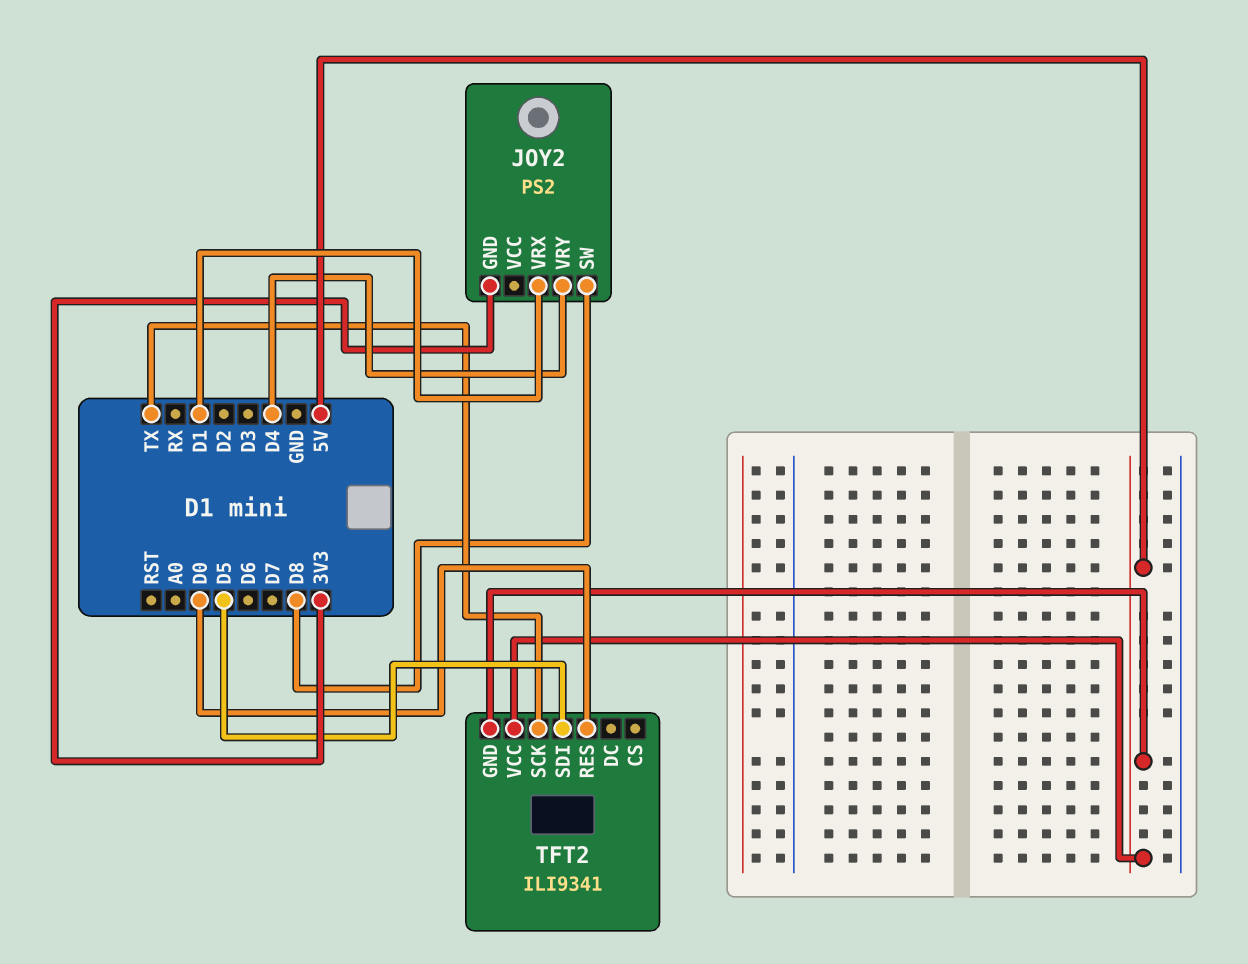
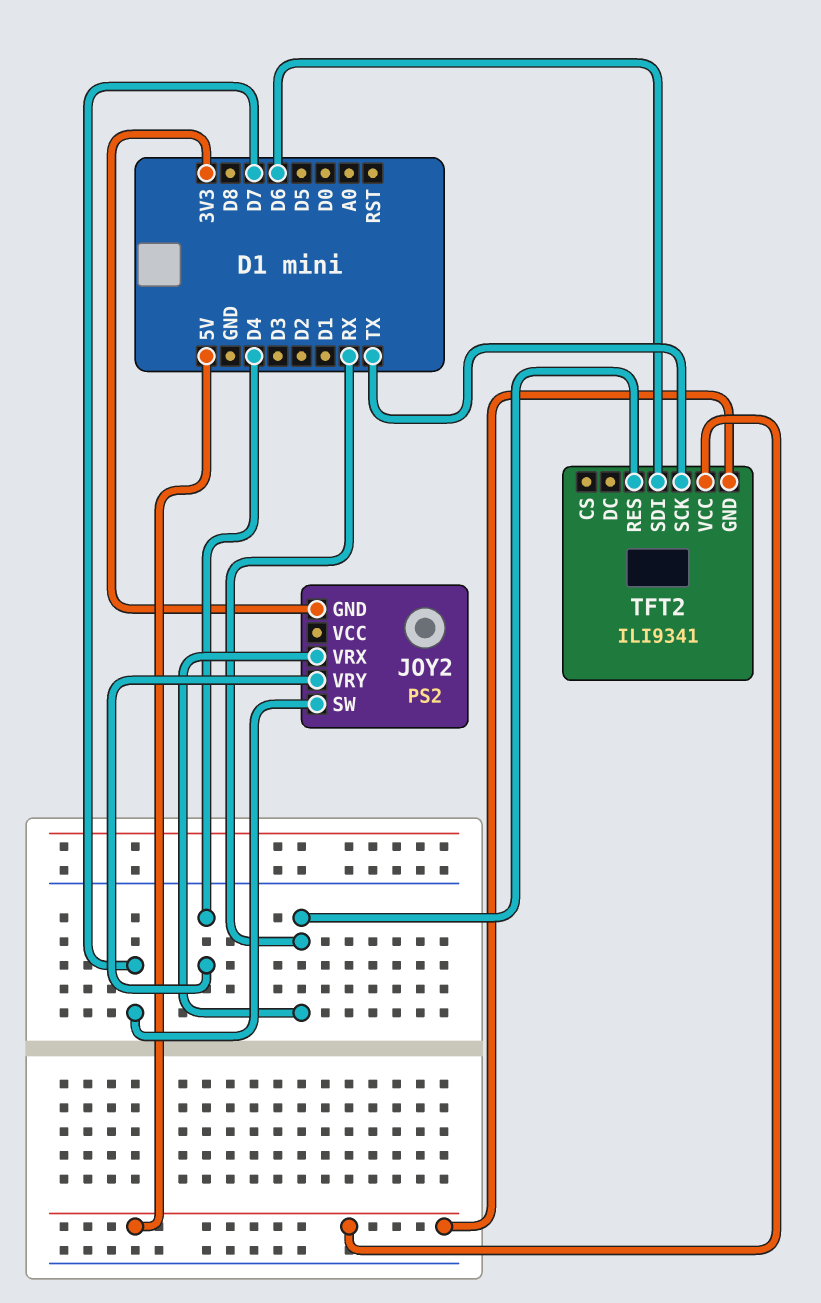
JOY2 pin SW: D8 -> D7
JOY2 pin VRX: D1 -> RX
TFT2 pin RES: D0 -> RX
TFT2 pin SDI: D5 -> D6

